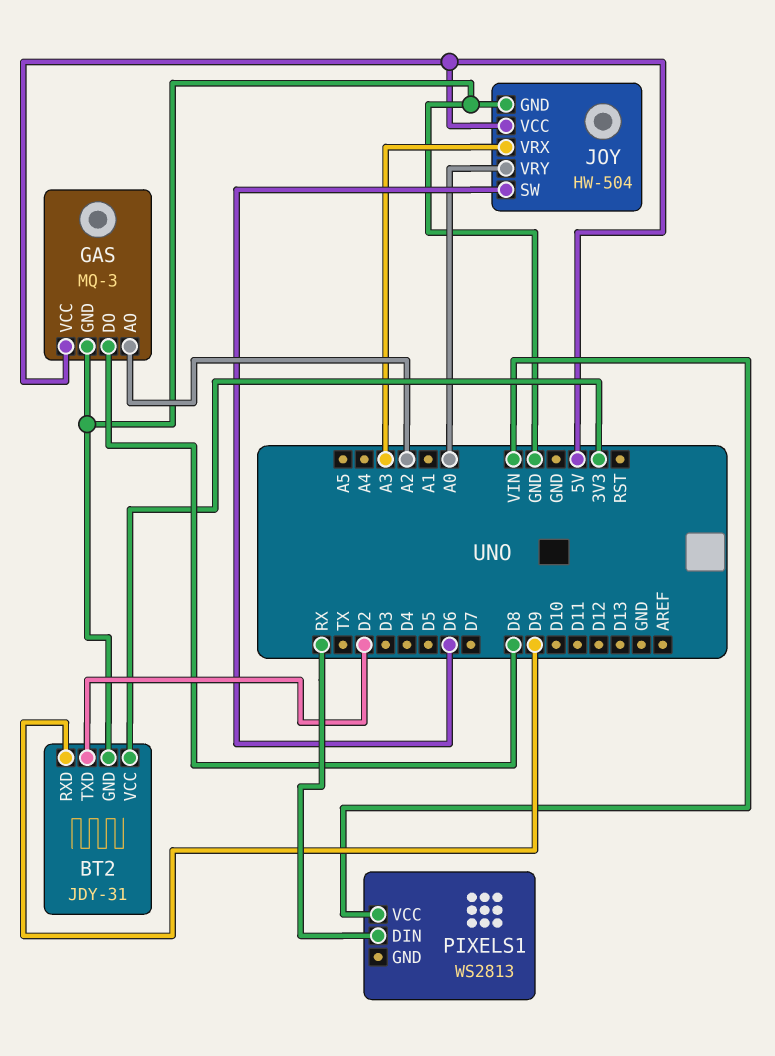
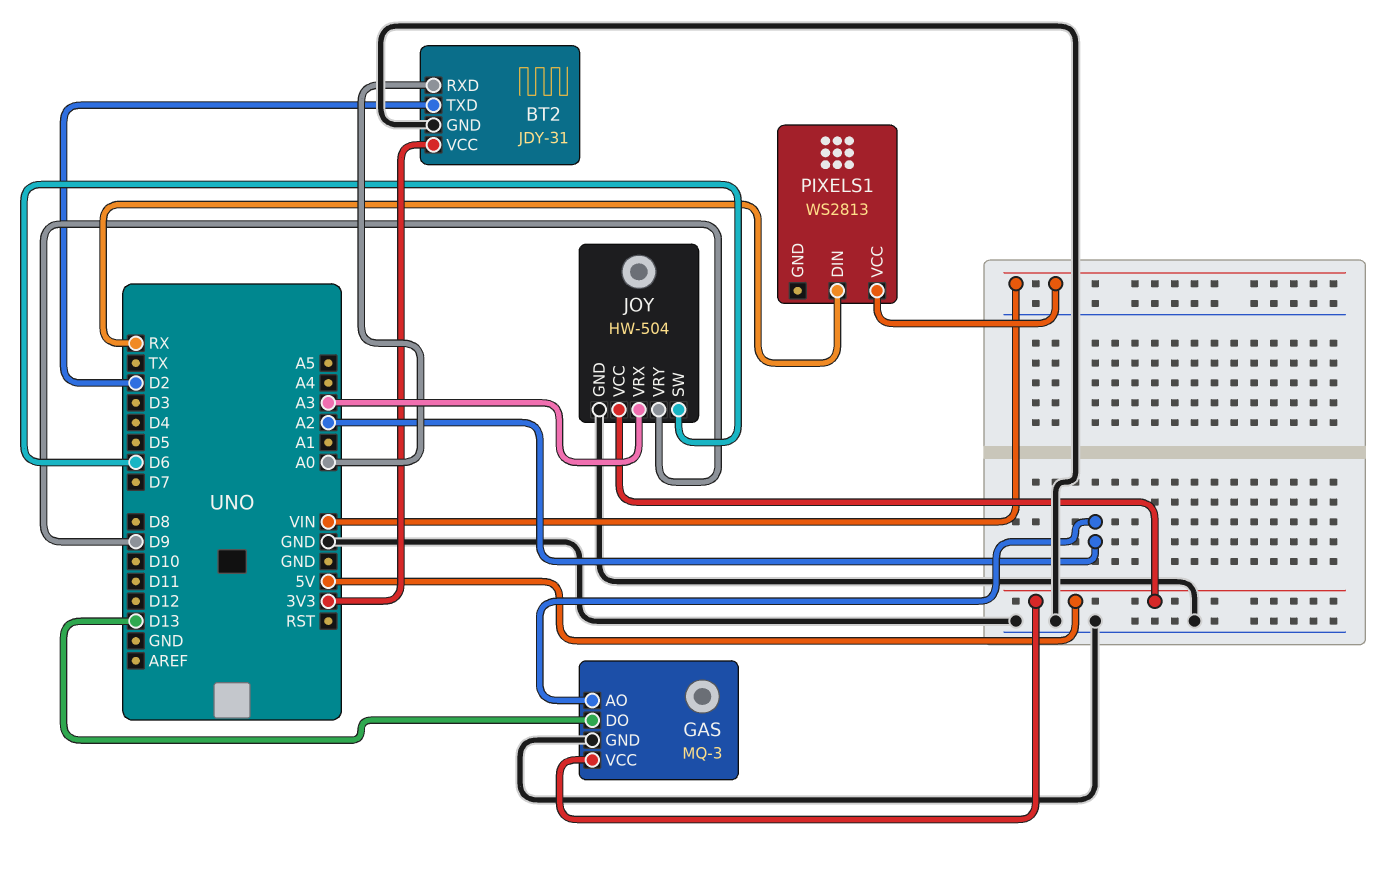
BT2 pin RXD: D9 -> A0
GAS pin DO: D8 -> D13
JOY pin VRY: A0 -> D9

